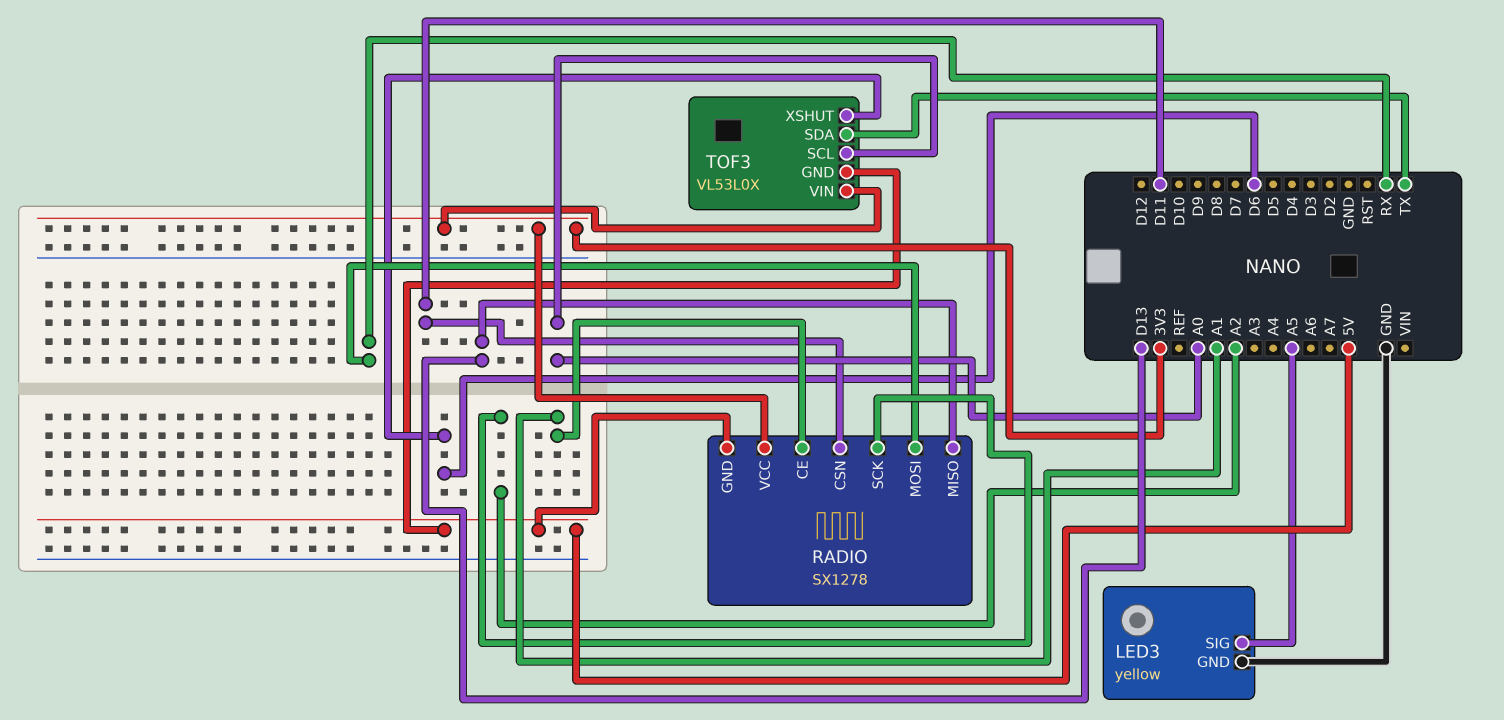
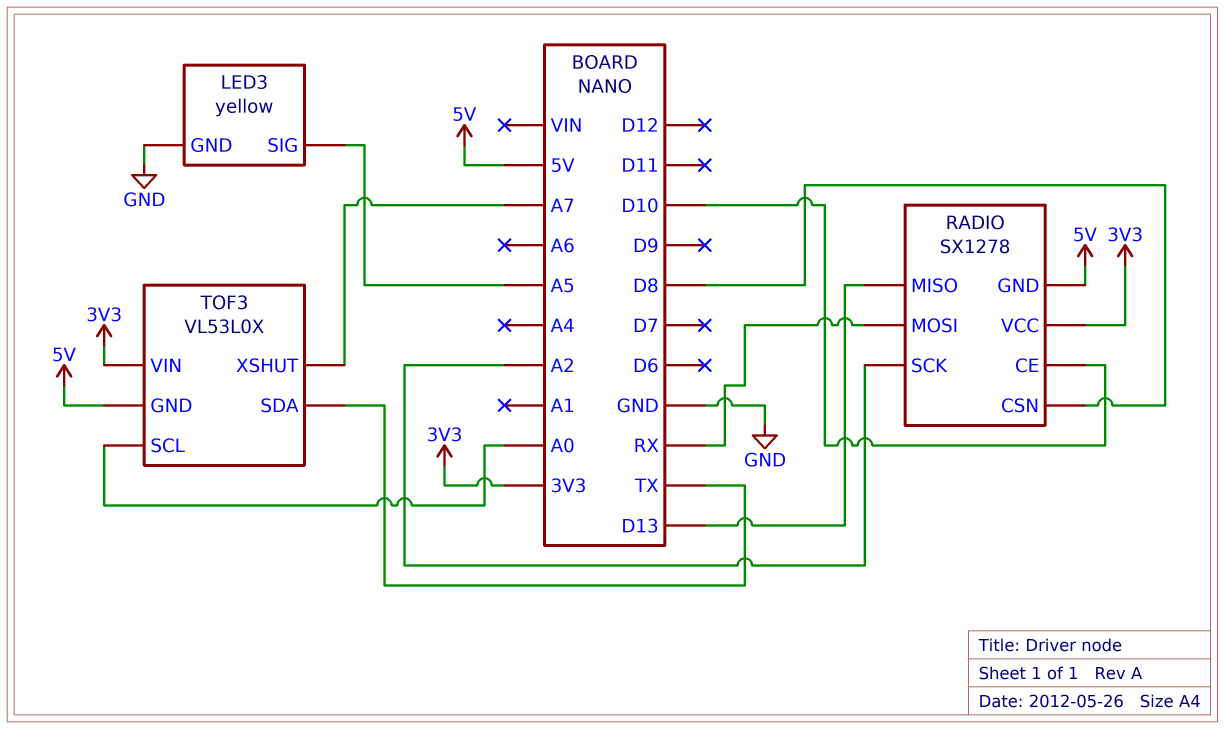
RADIO pin CE: A1 -> D10
RADIO pin CSN: D11 -> D8
TOF3 pin XSHUT: D6 -> A7

